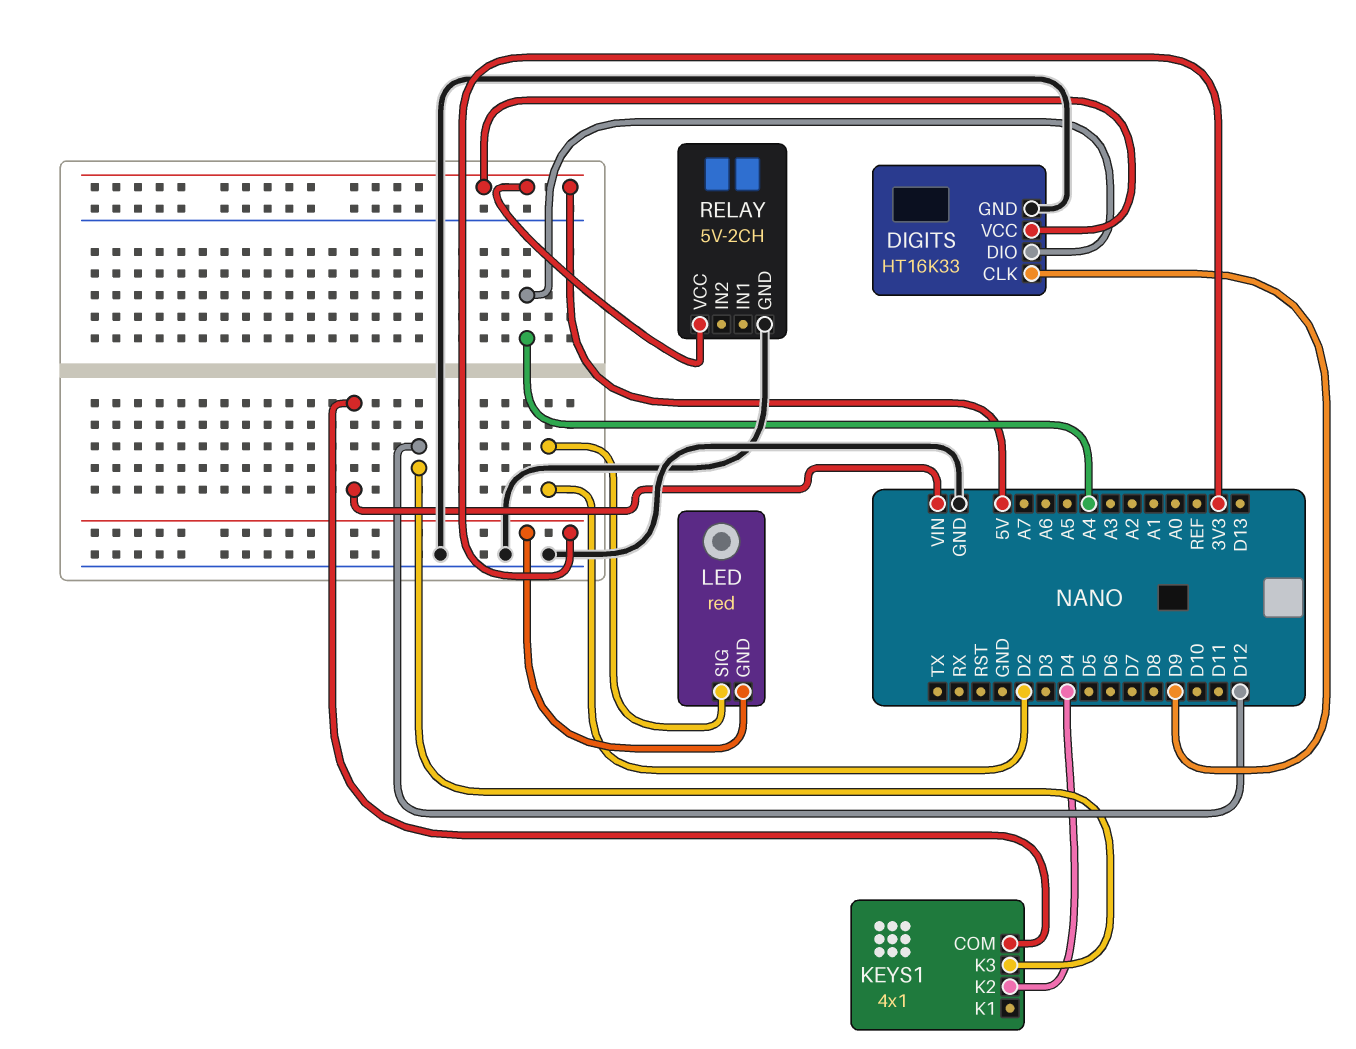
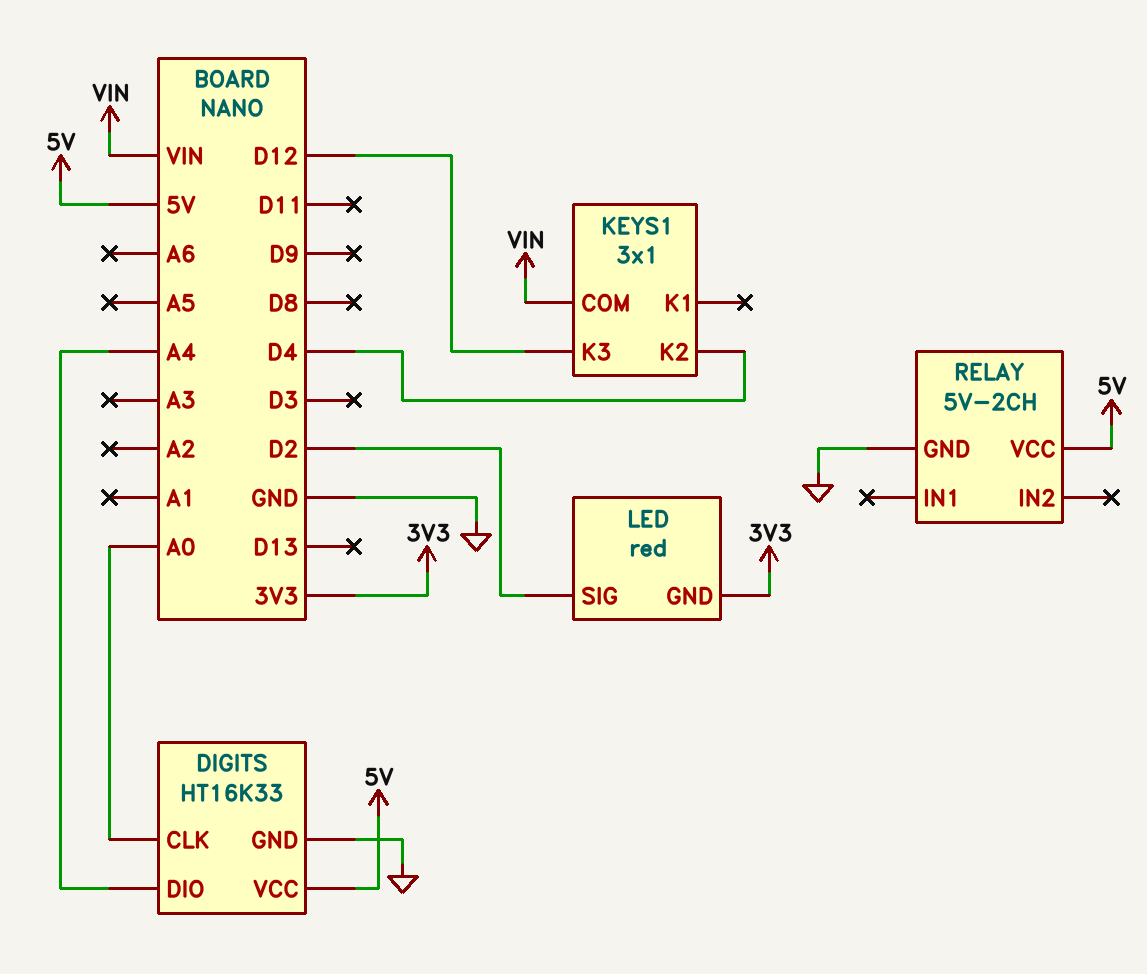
DIGITS pin CLK: D9 -> A0
KEYS1: 4x1 -> 3x1

